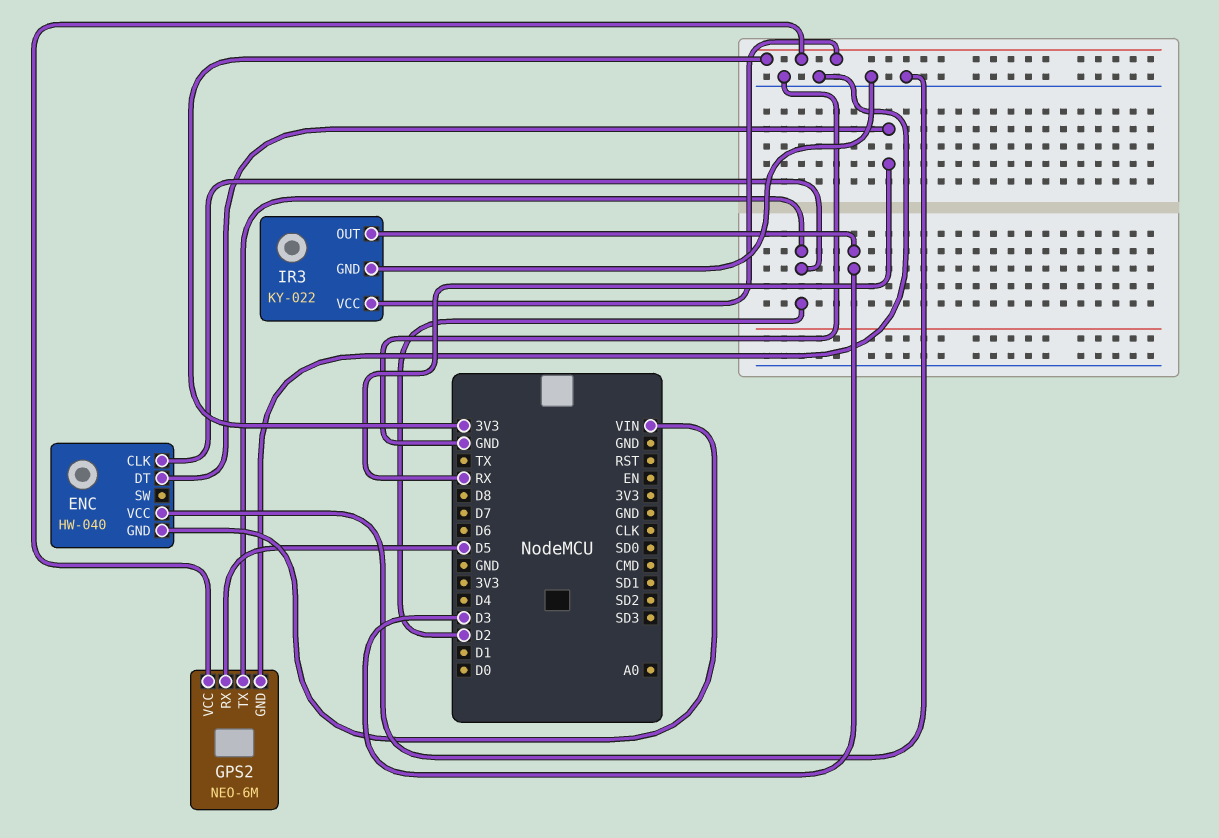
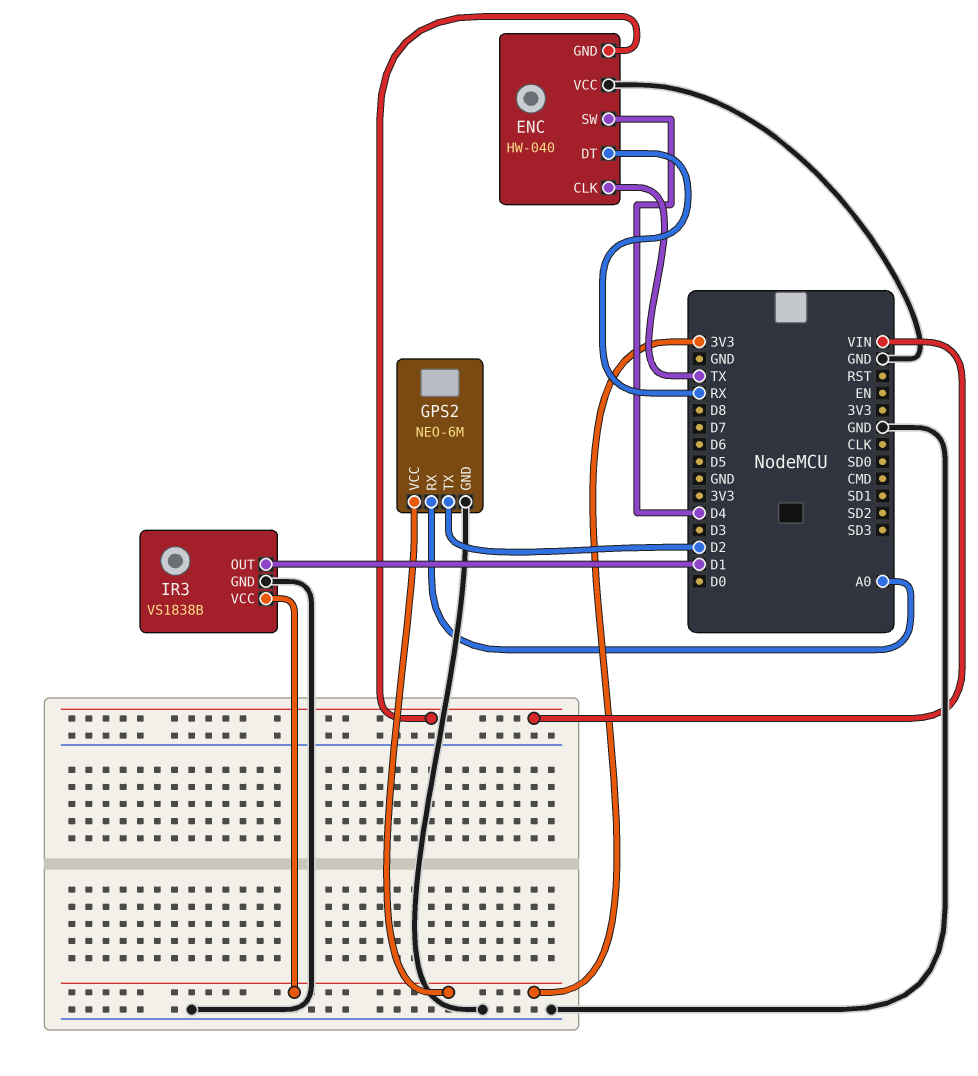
ENC pin CLK: D2 -> TX
ENC pin SW: none -> D4
GPS2 pin RX: D5 -> A0
IR3: KY-022 -> VS1838B
IR3 pin OUT: D3 -> D1

